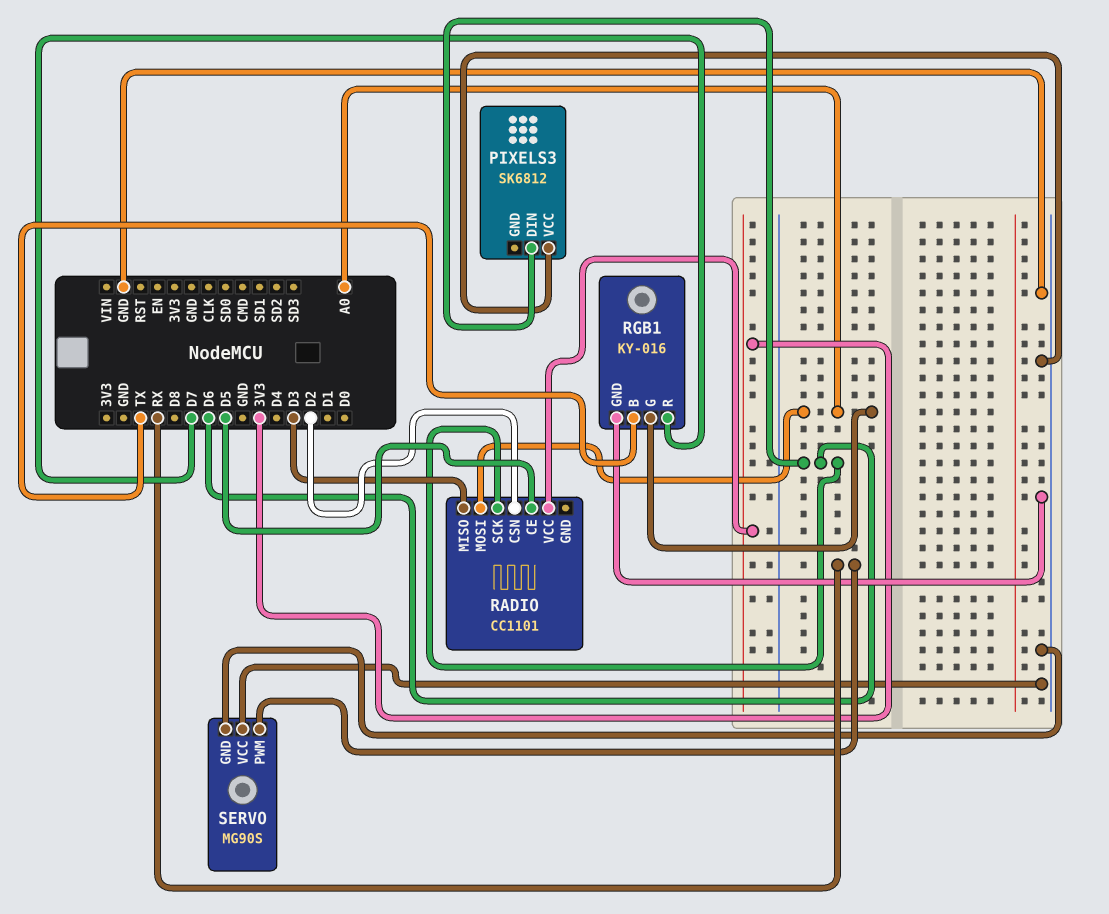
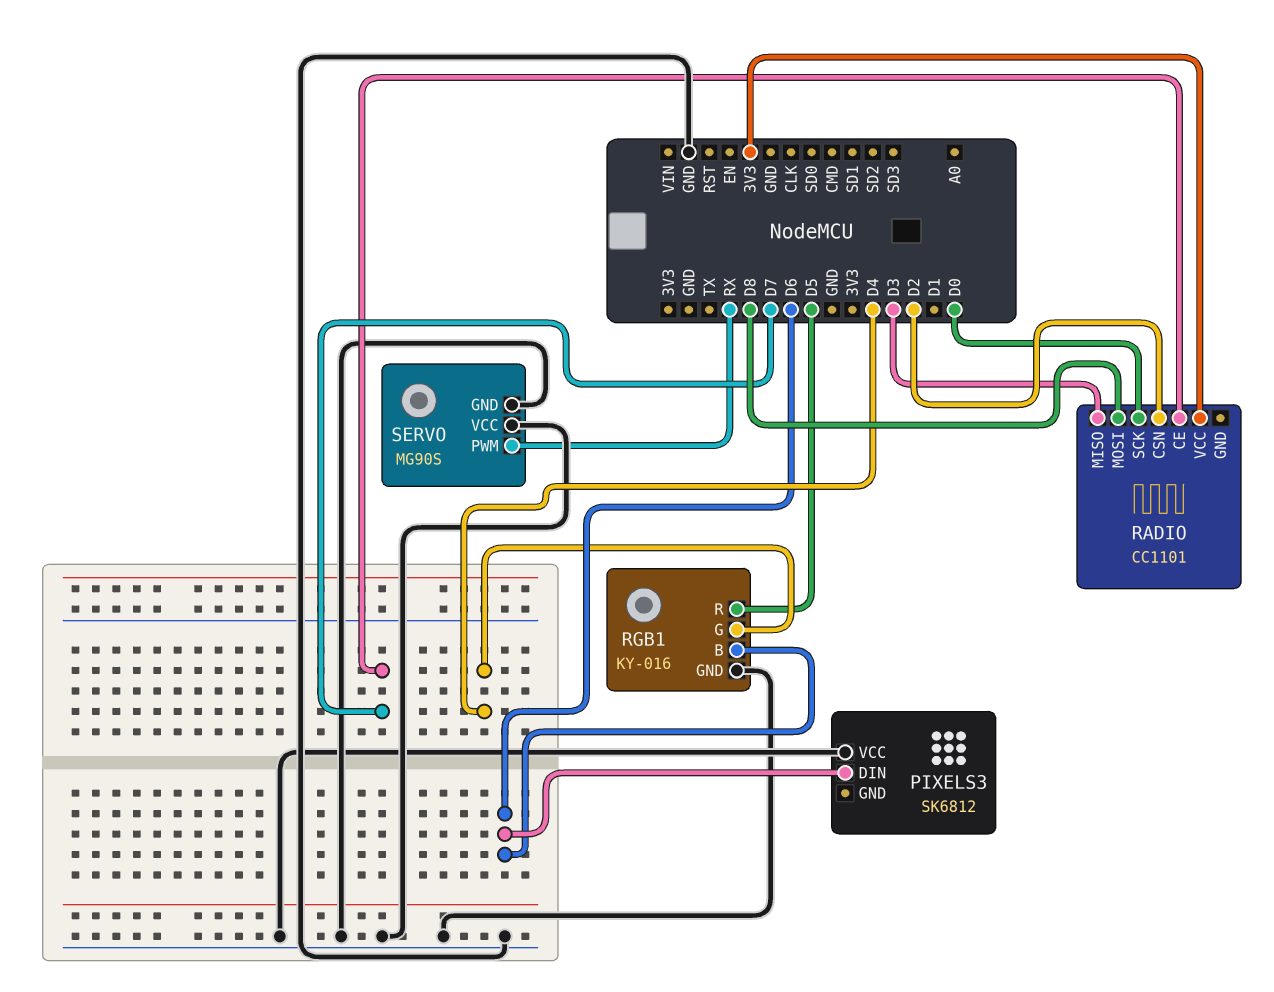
RADIO pin CE: D5 -> D7
RADIO pin MOSI: A0 -> D8
RADIO pin SCK: D6 -> D0
RGB1 pin B: TX -> D6
RGB1 pin G: A0 -> D4
RGB1 pin R: D7 -> D5

